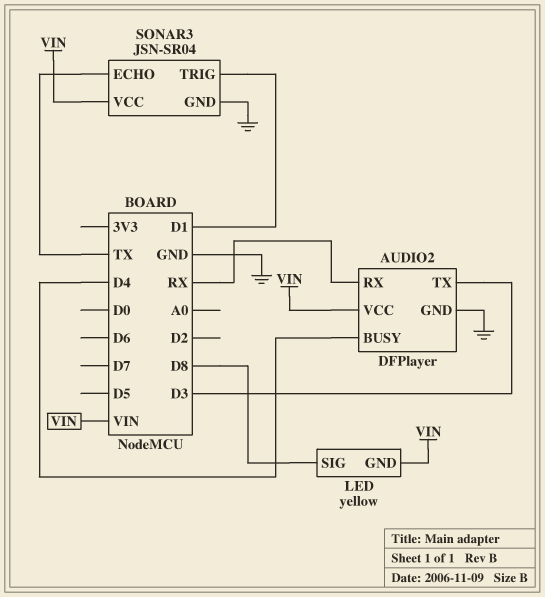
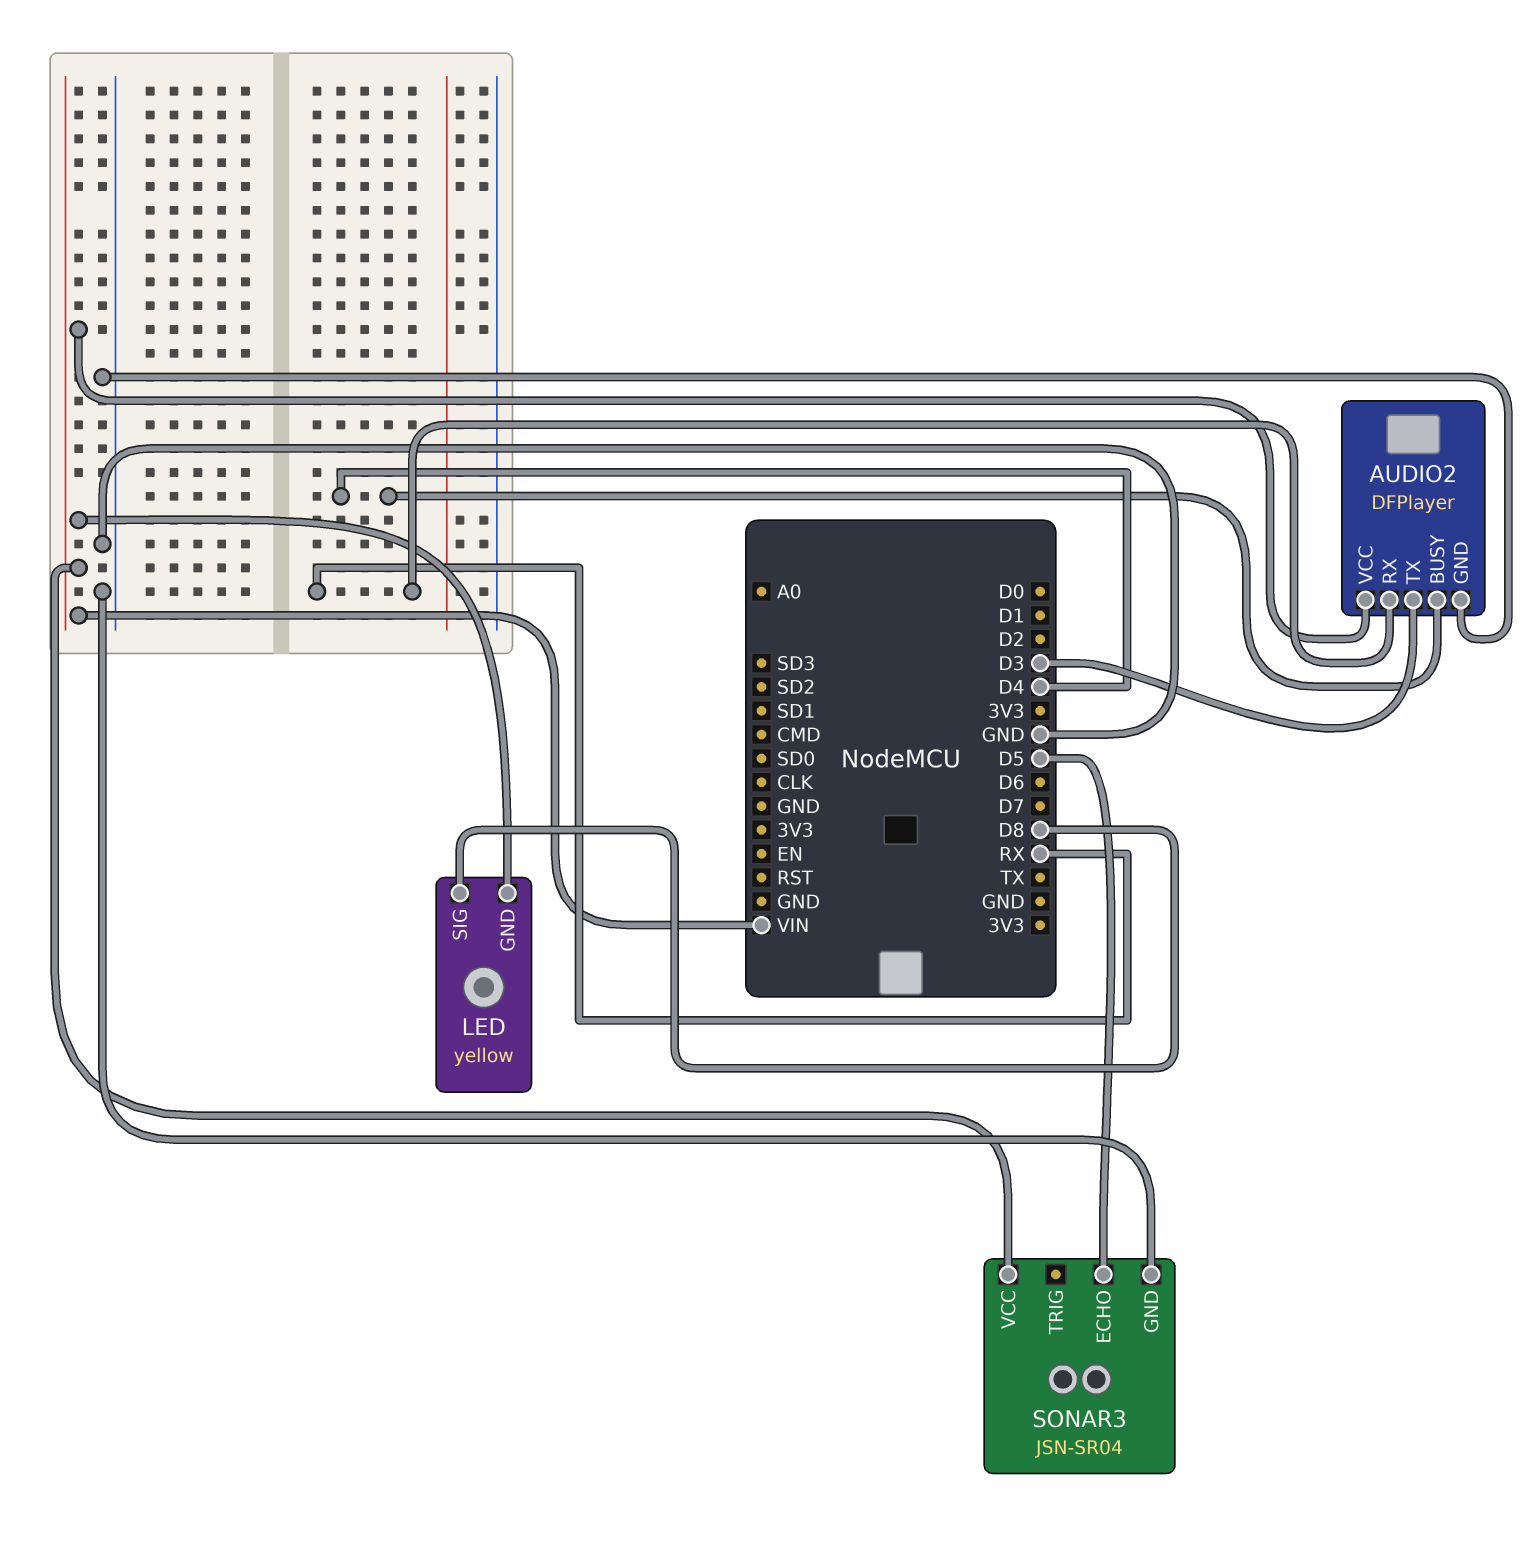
SONAR3 pin ECHO: TX -> D5
SONAR3 pin TRIG: D1 -> none

